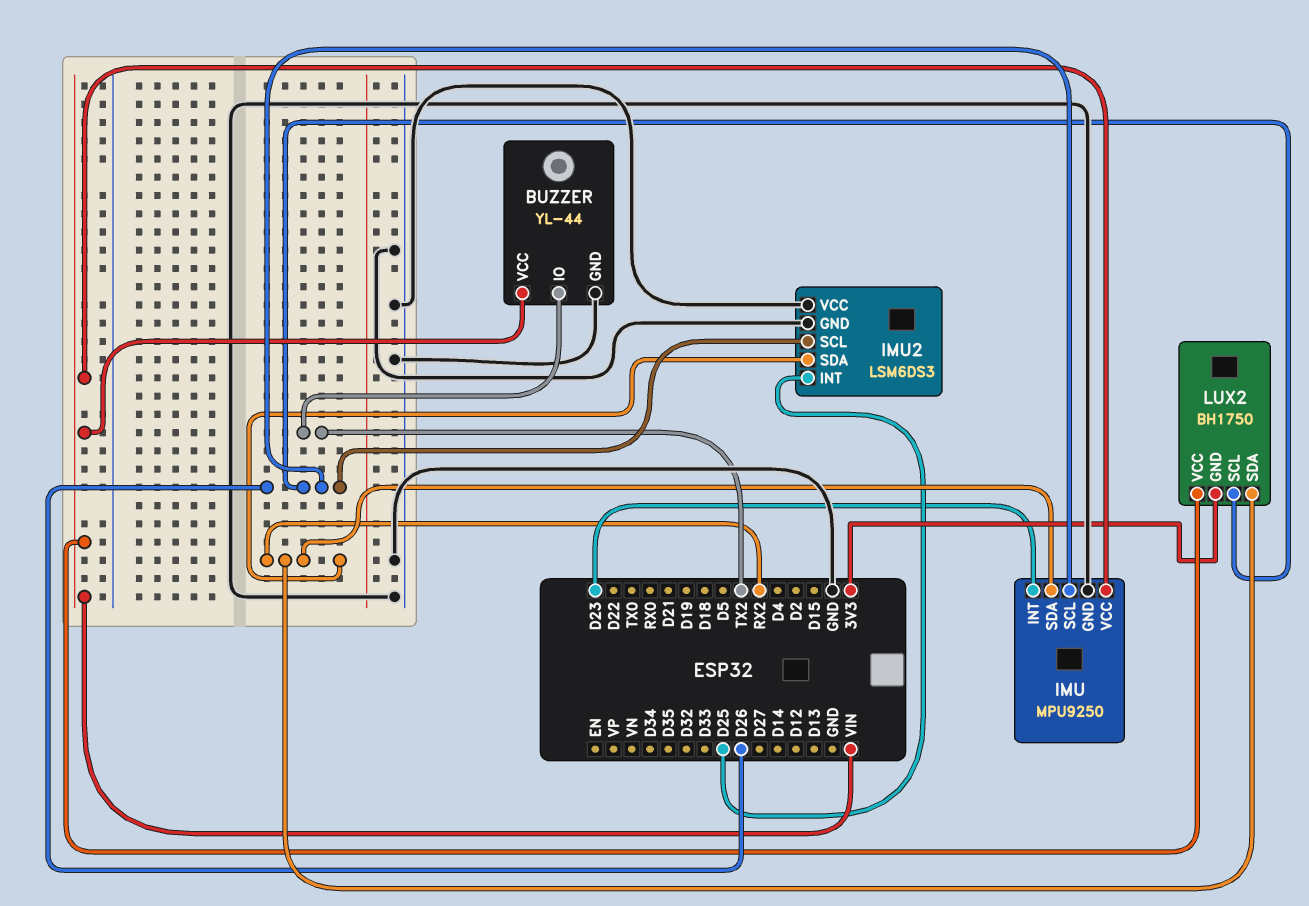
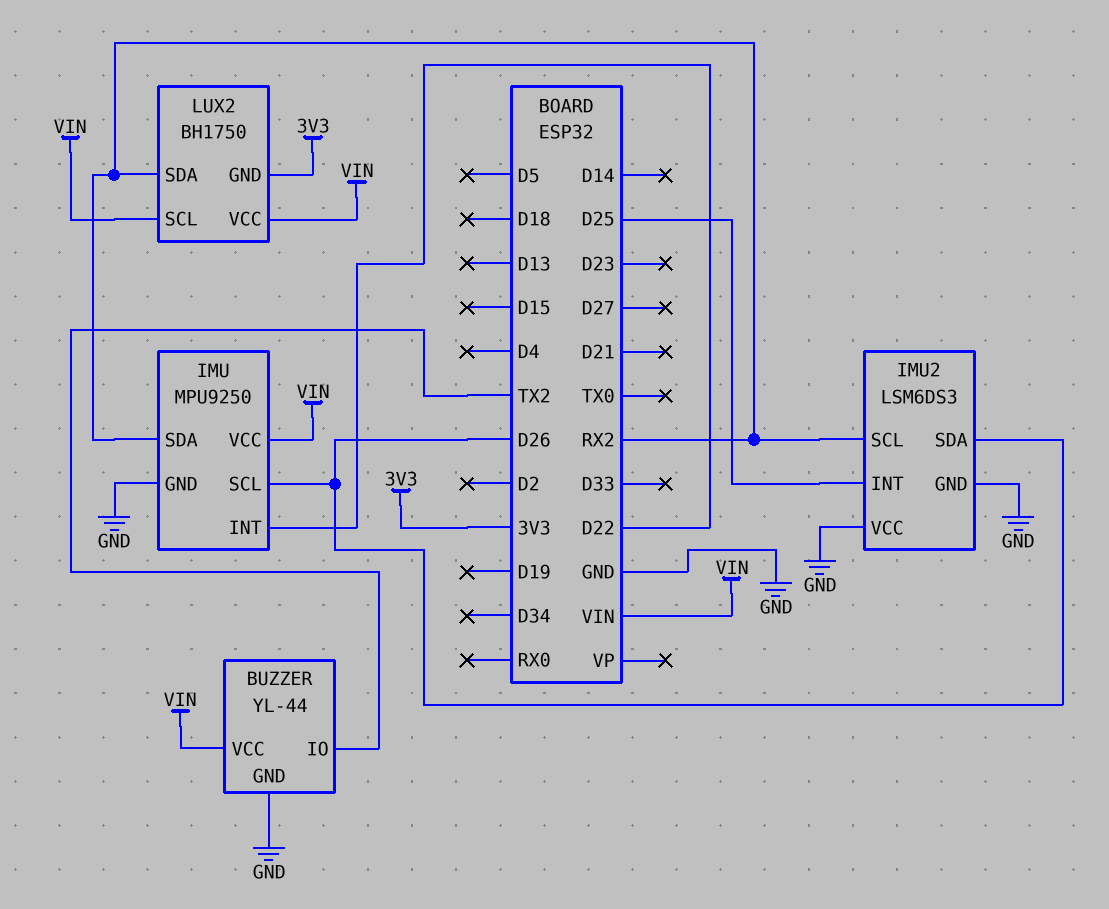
IMU pin INT: D23 -> D22
IMU2 pin SCL: D26 -> RX2
IMU2 pin SDA: RX2 -> D26
LUX2 pin SCL: D26 -> VIN

